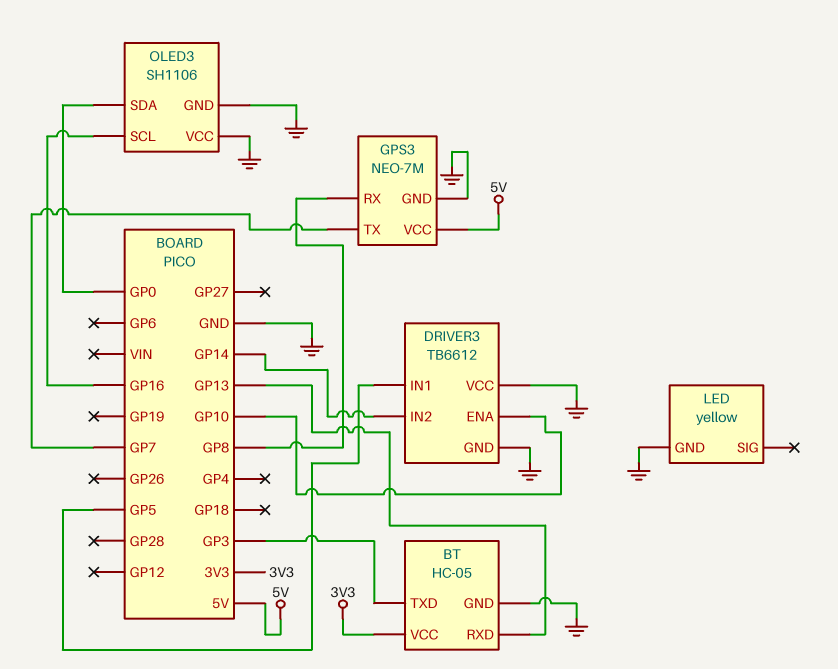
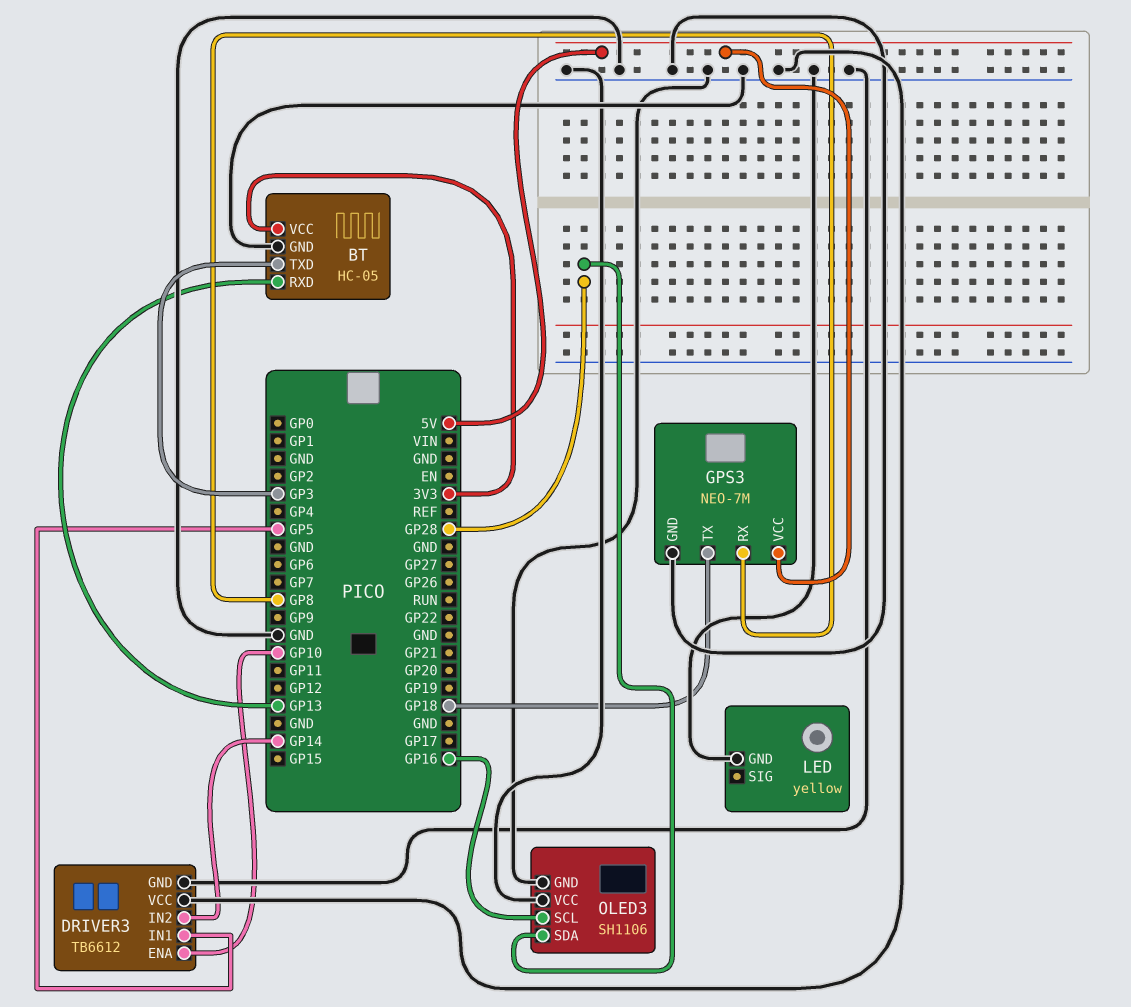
GPS3 pin TX: GP7 -> GP18
OLED3 pin SDA: GP0 -> GP28

